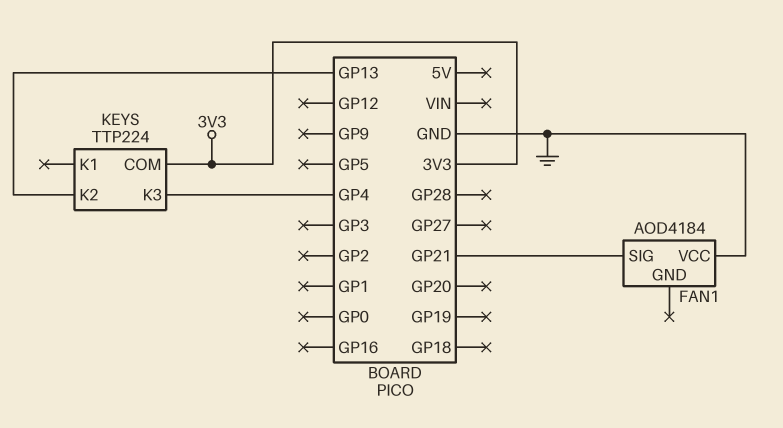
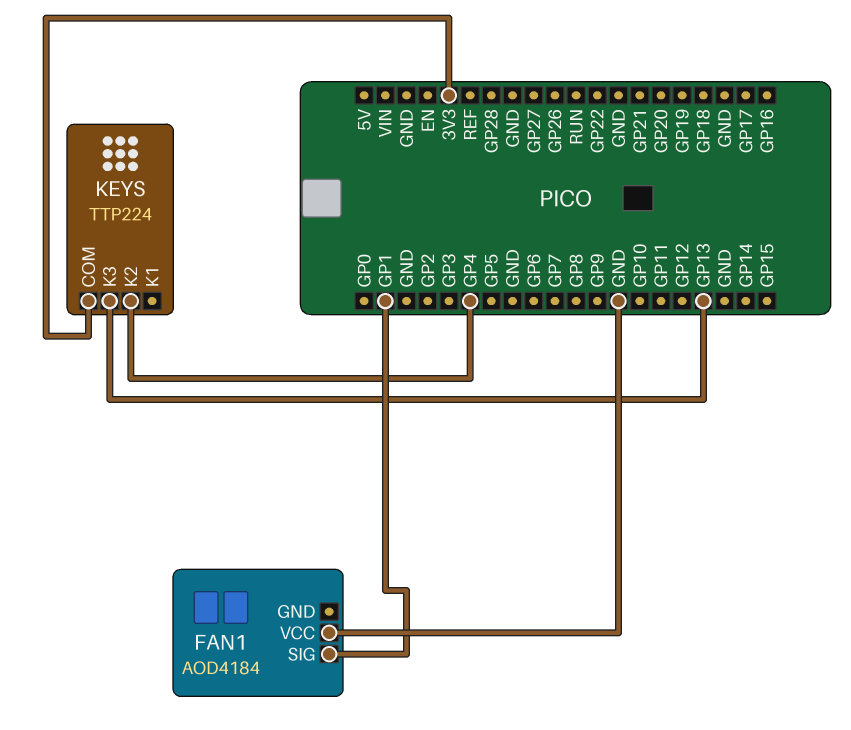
FAN1 pin SIG: GP21 -> GP1
KEYS pin K2: GP13 -> GP4
KEYS pin K3: GP4 -> GP13

